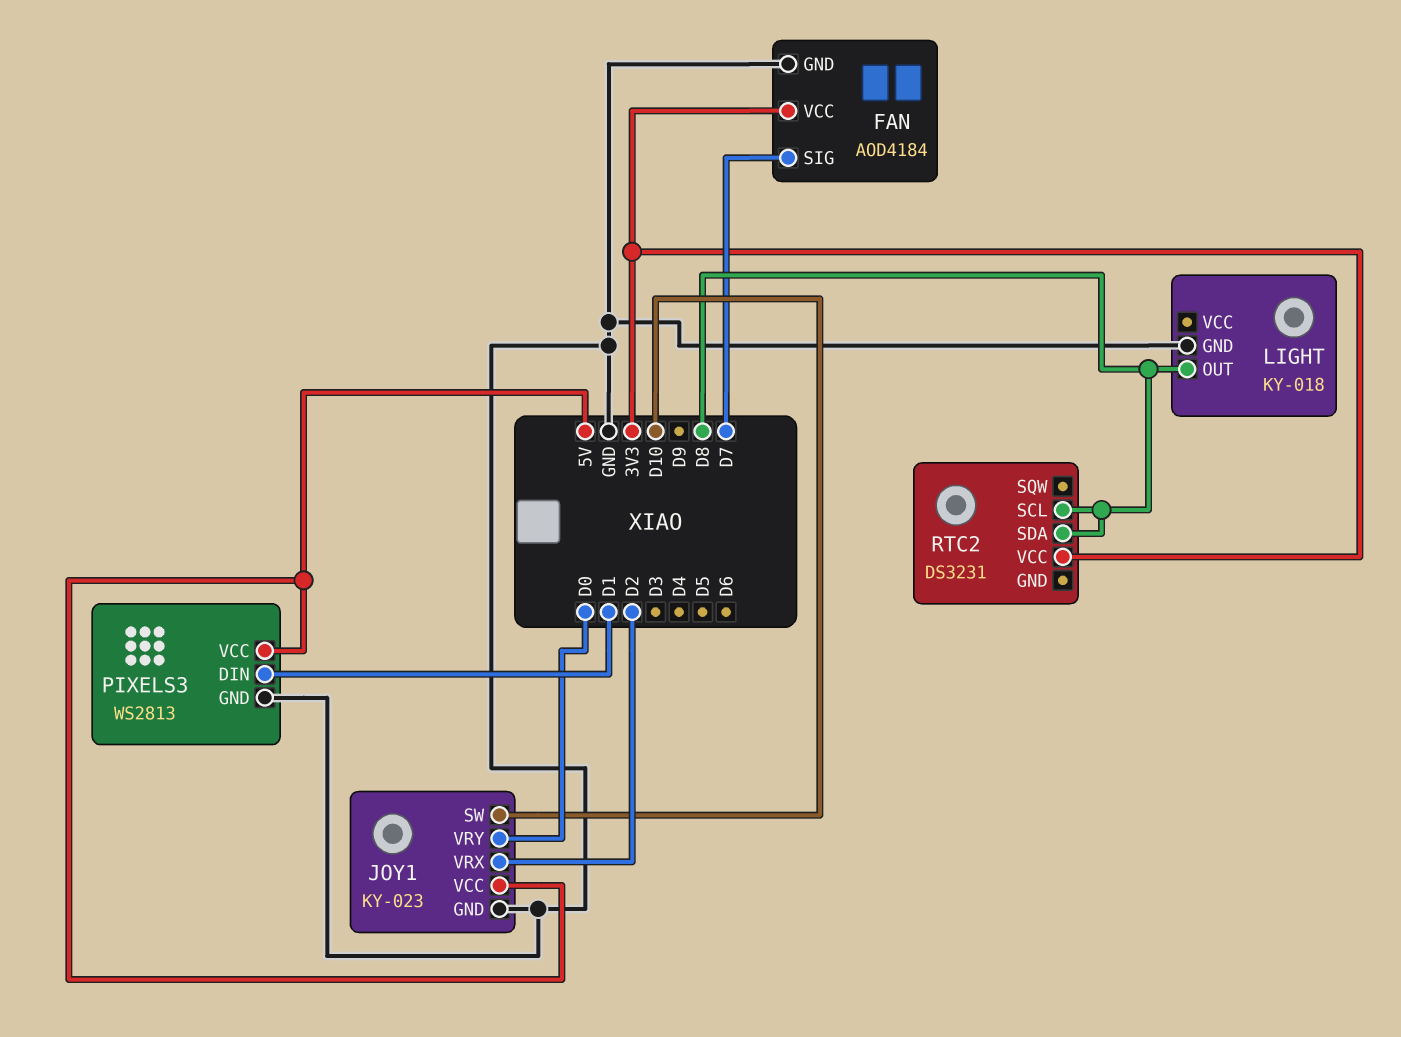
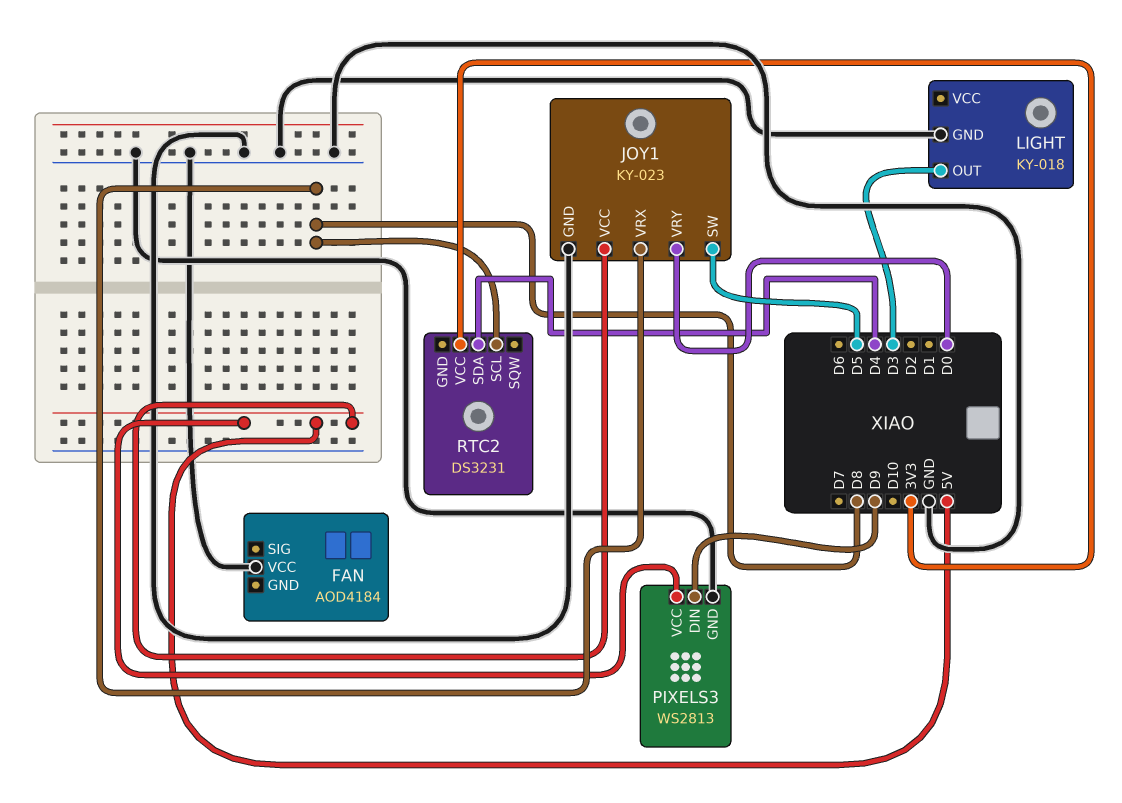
FAN pin GND: GND -> none
FAN pin SIG: D7 -> none
FAN pin VCC: 3V3 -> GND
JOY1 pin SW: D10 -> D5
JOY1 pin VRX: D2 -> D8
LIGHT pin OUT: D8 -> D3
PIXELS3 pin DIN: D1 -> D9
RTC2 pin SDA: D8 -> D4

